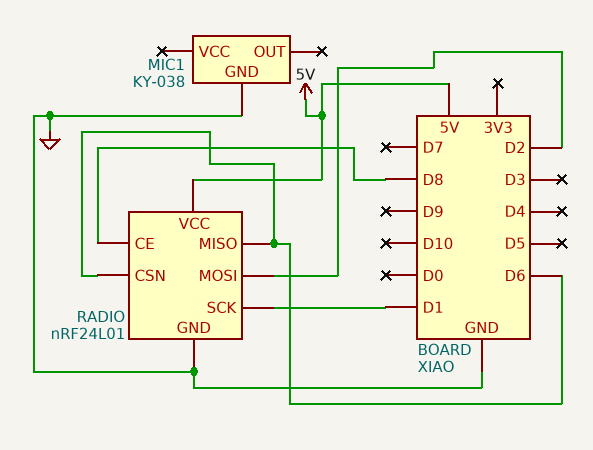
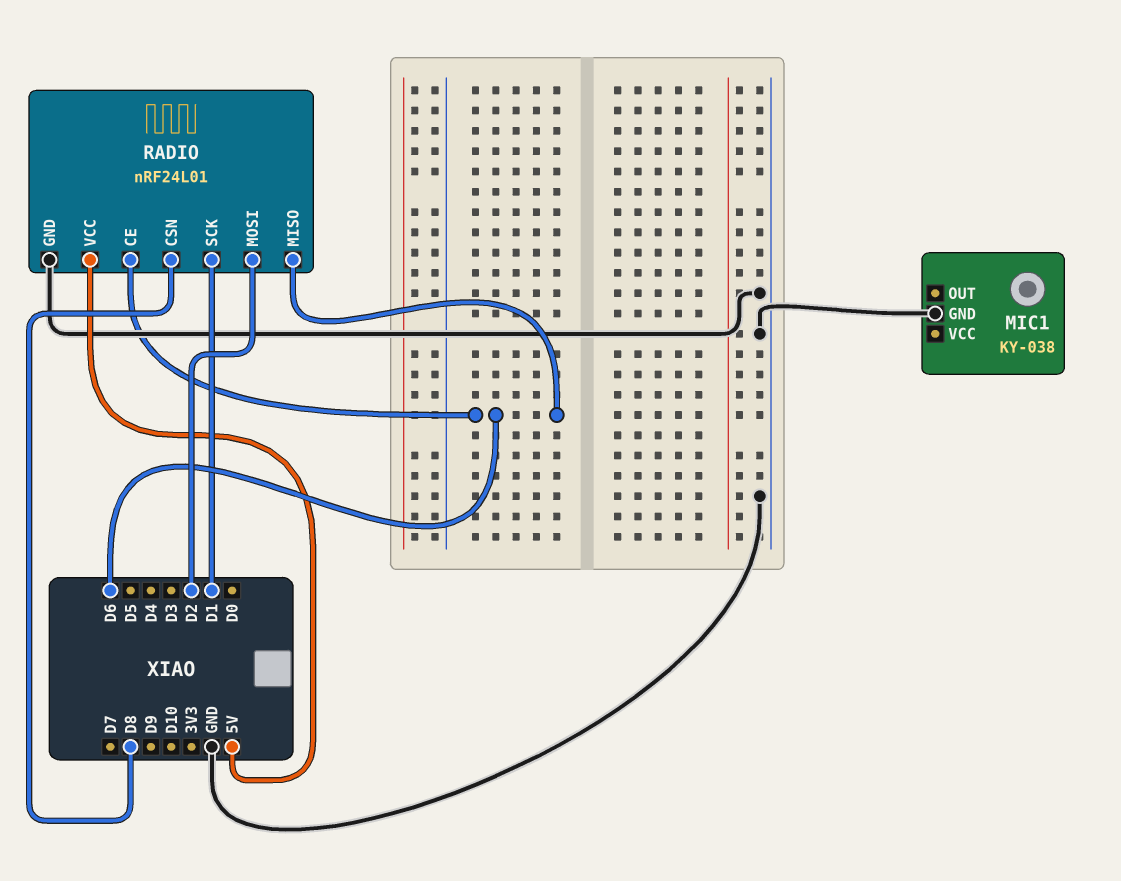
RADIO pin CE: D8 -> D6
RADIO pin CSN: D6 -> D8

